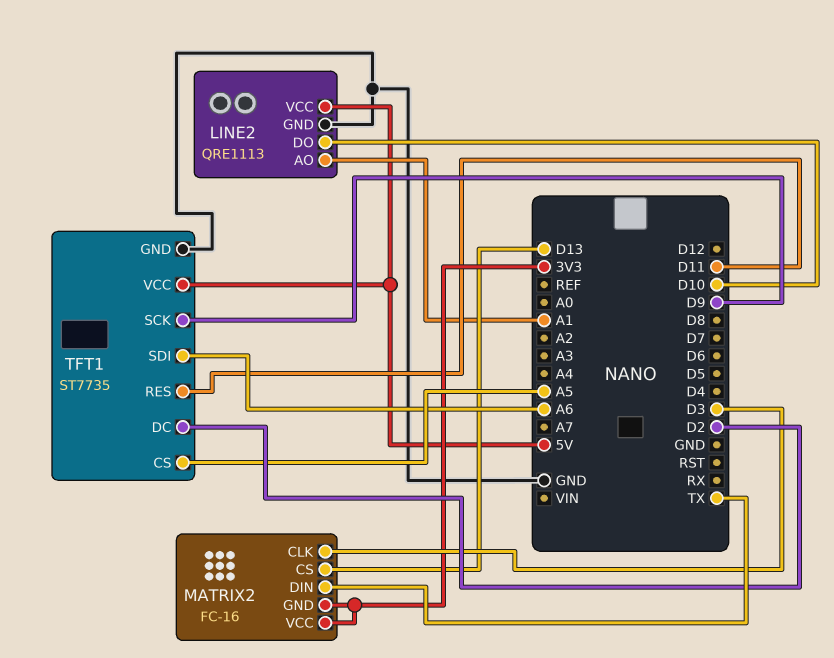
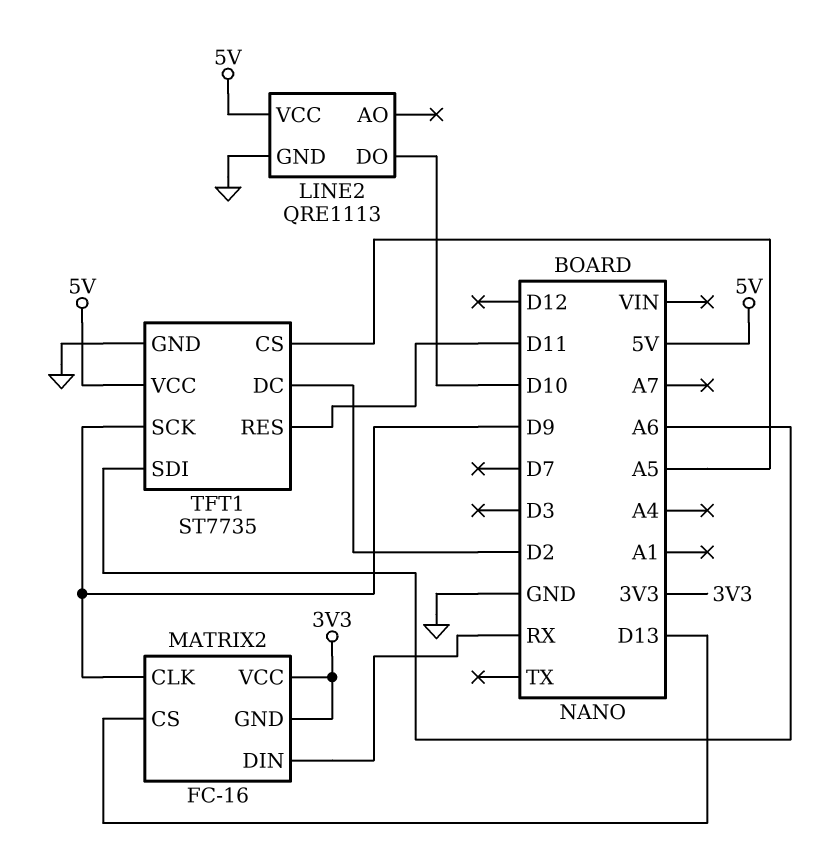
LINE2 pin AO: A1 -> none
MATRIX2 pin CLK: D3 -> D9
MATRIX2 pin DIN: TX -> RX

